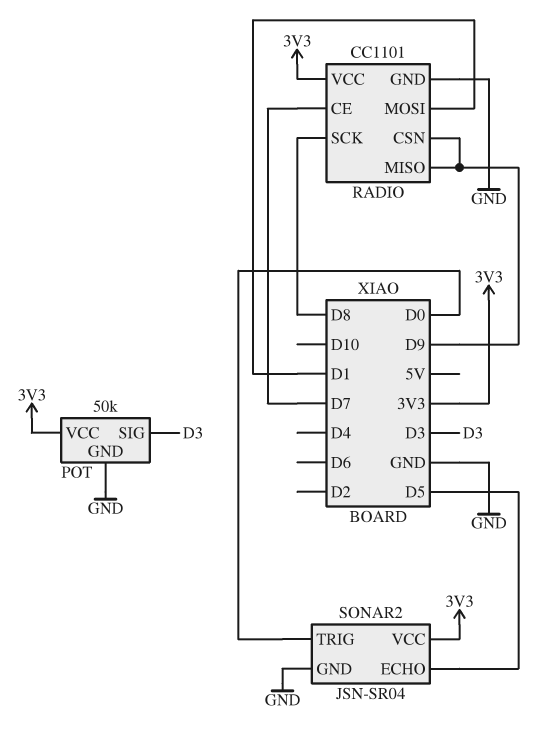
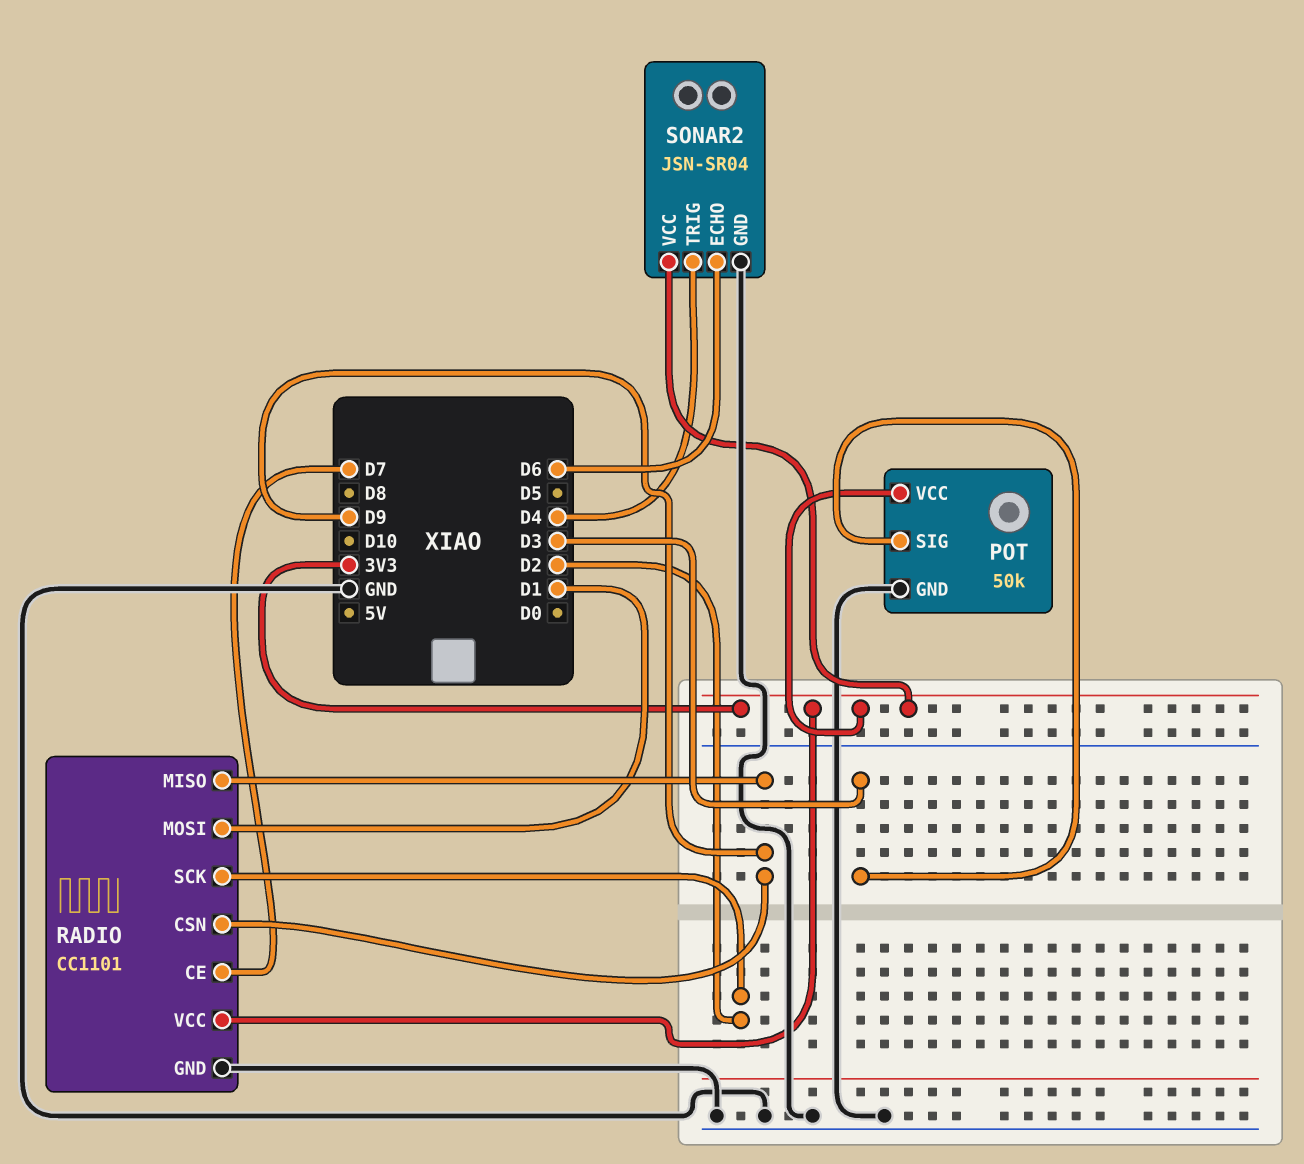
RADIO pin SCK: D8 -> D2
SONAR2 pin ECHO: D5 -> D6
SONAR2 pin TRIG: D0 -> D4

